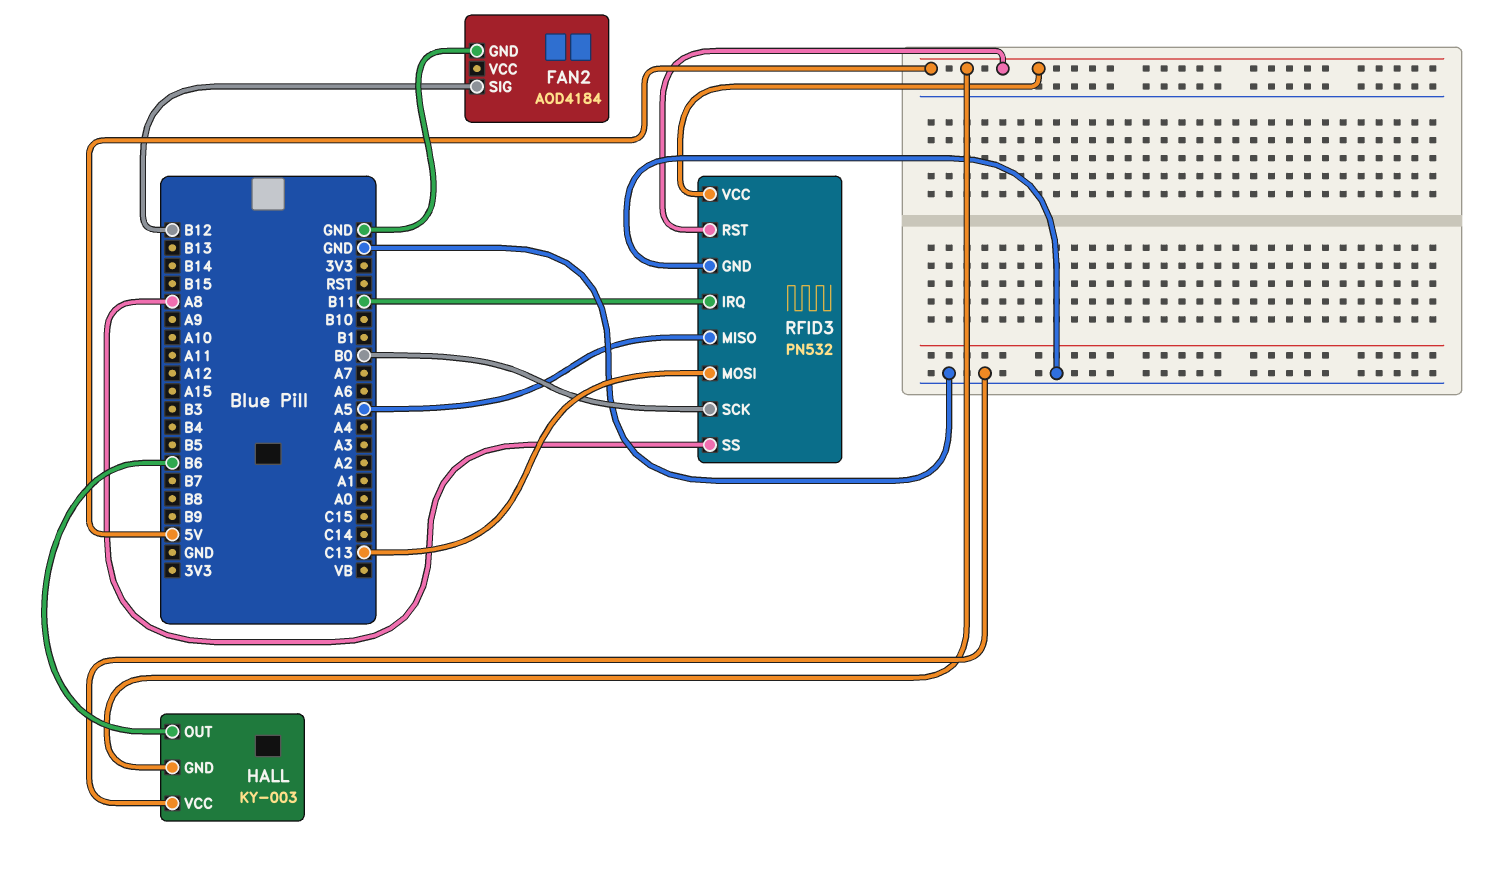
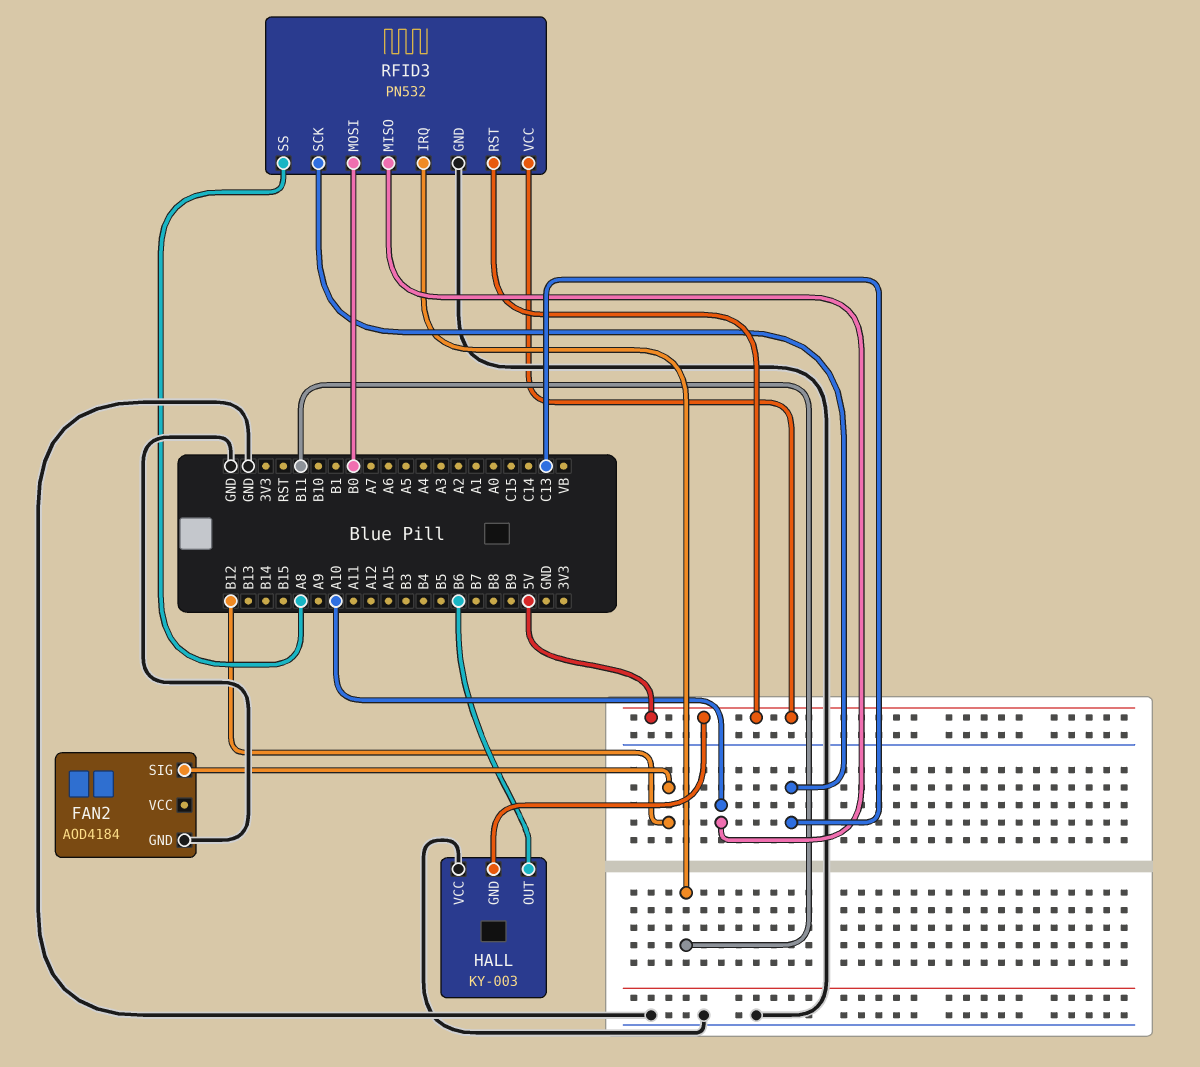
RFID3 pin MISO: A5 -> A10
RFID3 pin MOSI: C13 -> B0
RFID3 pin SCK: B0 -> C13

